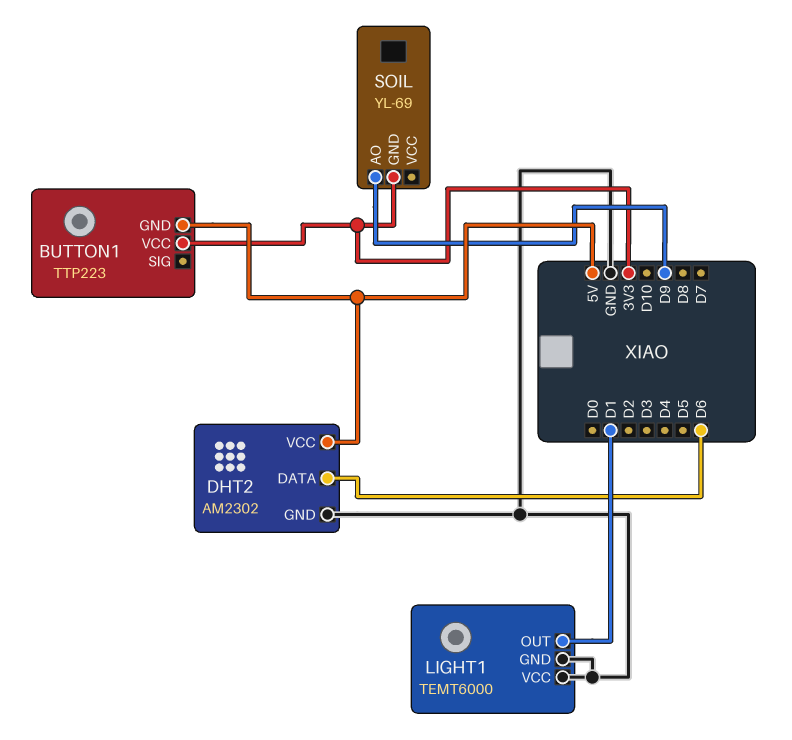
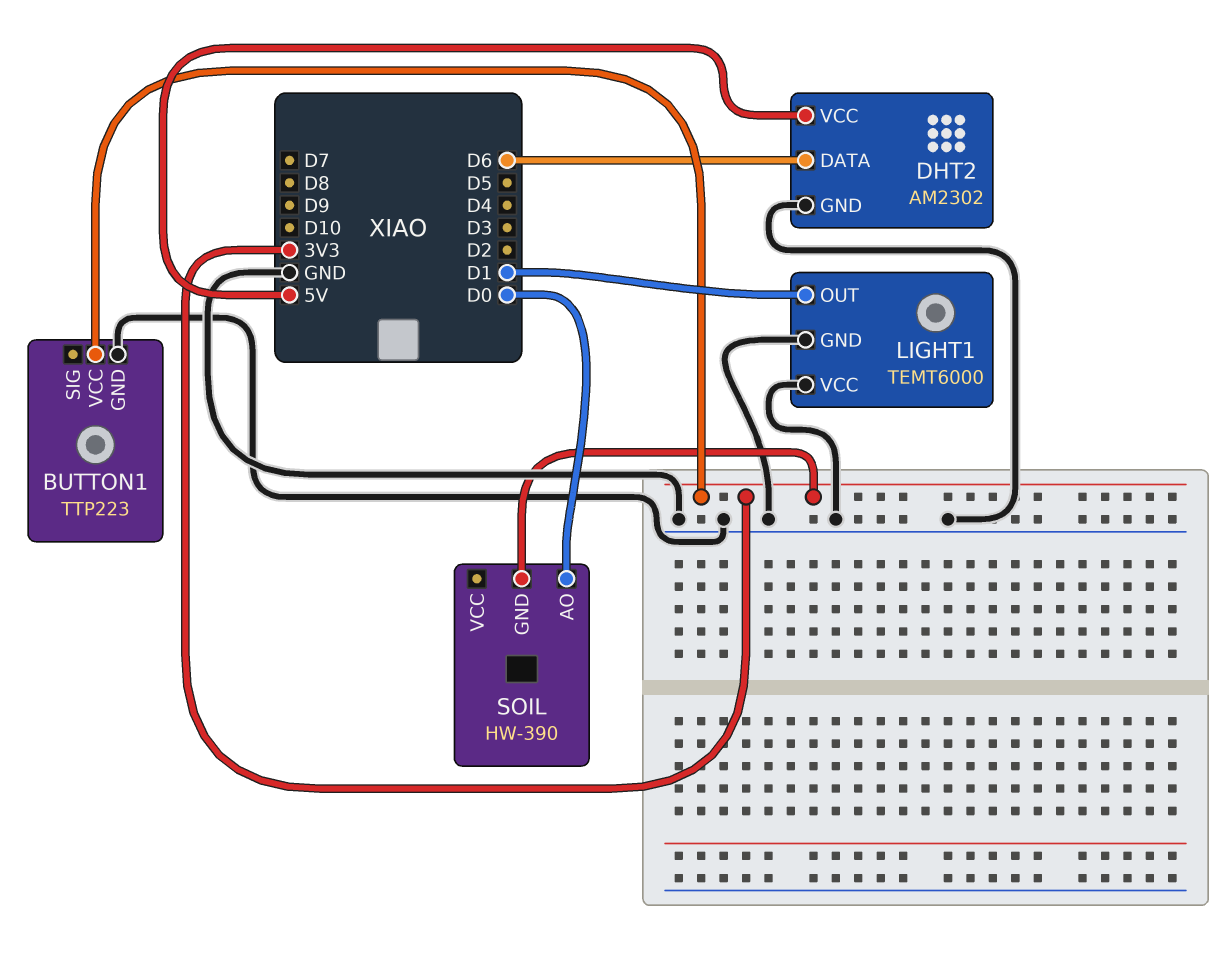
BUTTON1 pin GND: 5V -> GND
SOIL: YL-69 -> HW-390
SOIL pin AO: D9 -> D0

